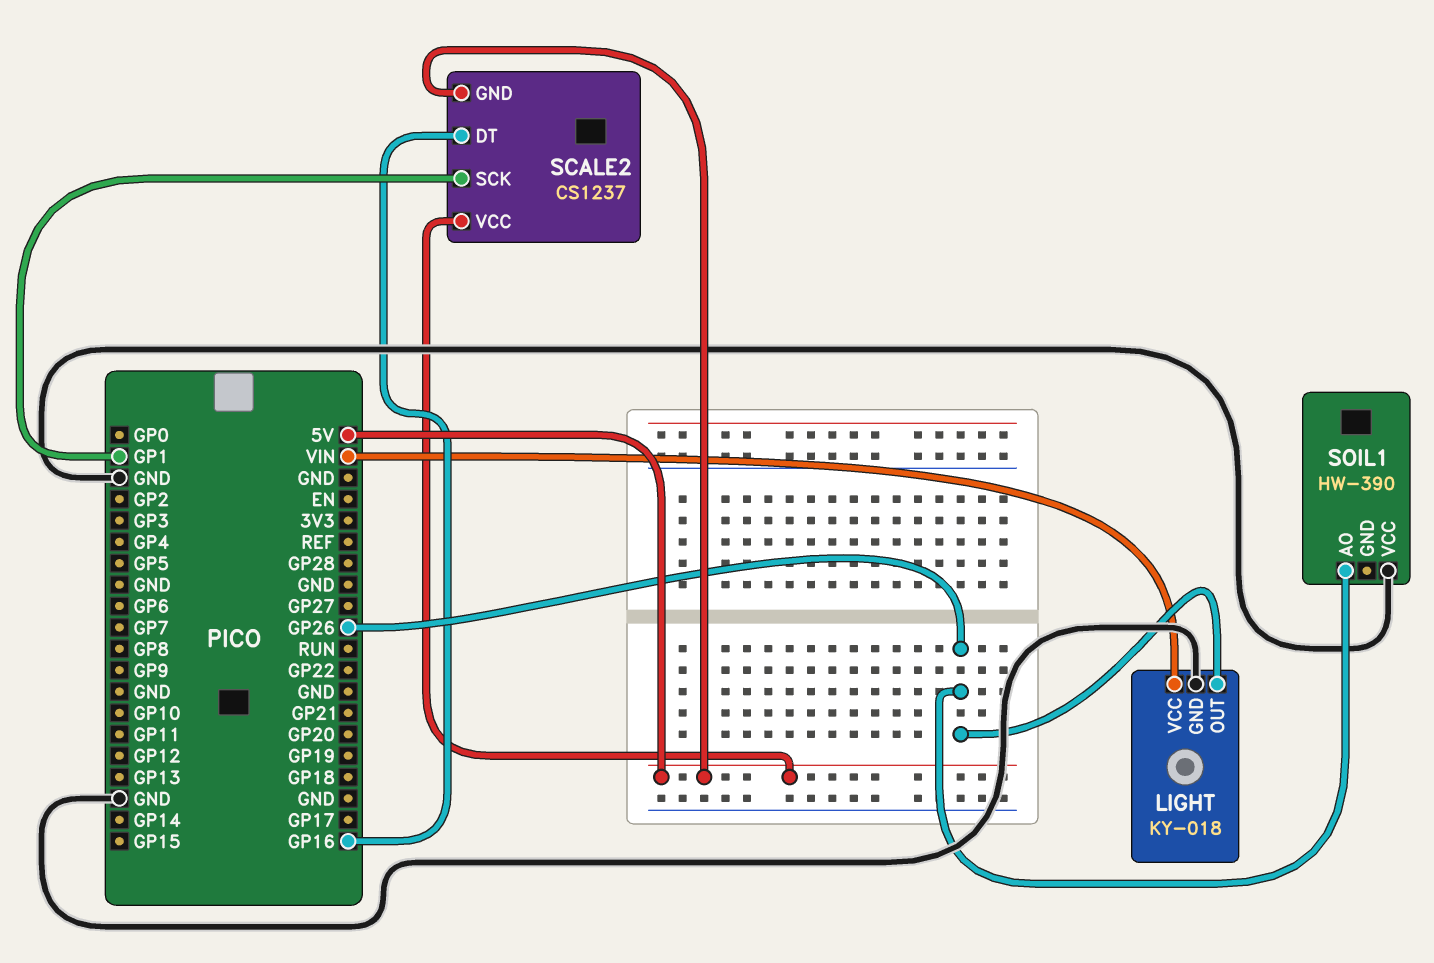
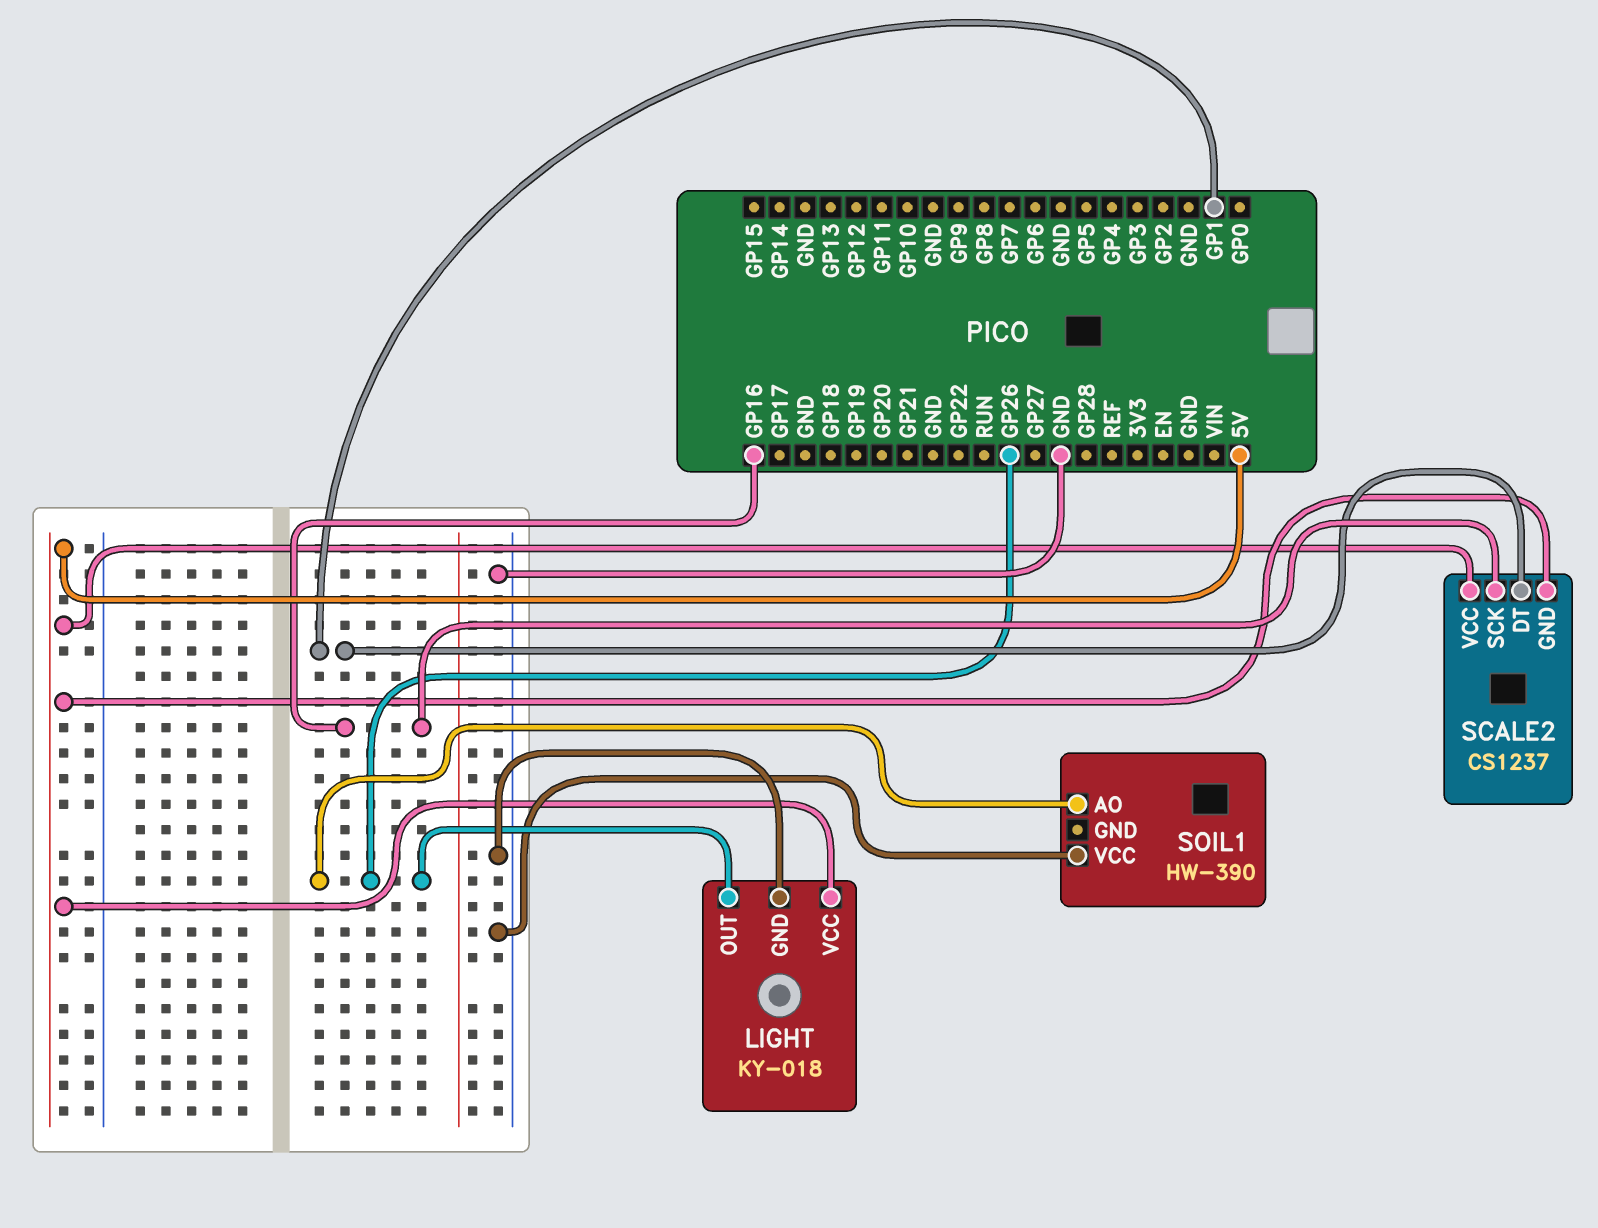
LIGHT pin VCC: VIN -> 5V
SCALE2 pin DT: GP16 -> GP1
SCALE2 pin SCK: GP1 -> GP16

